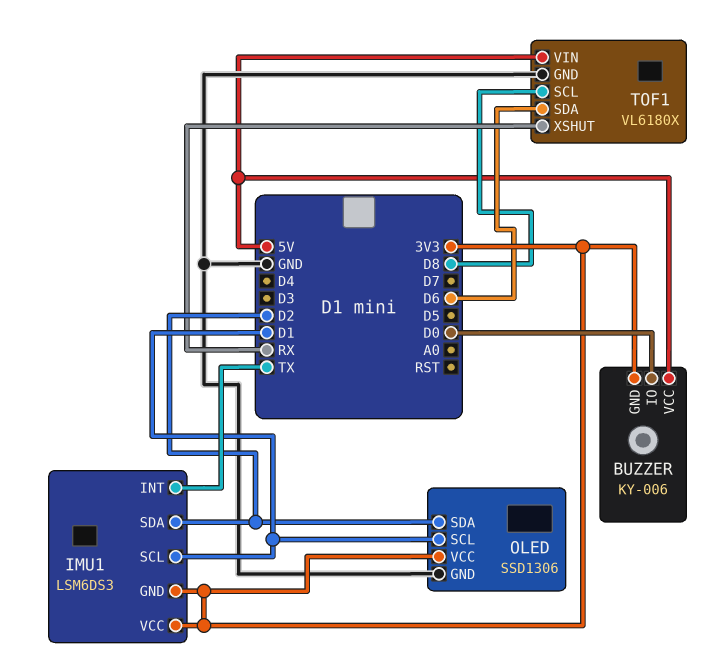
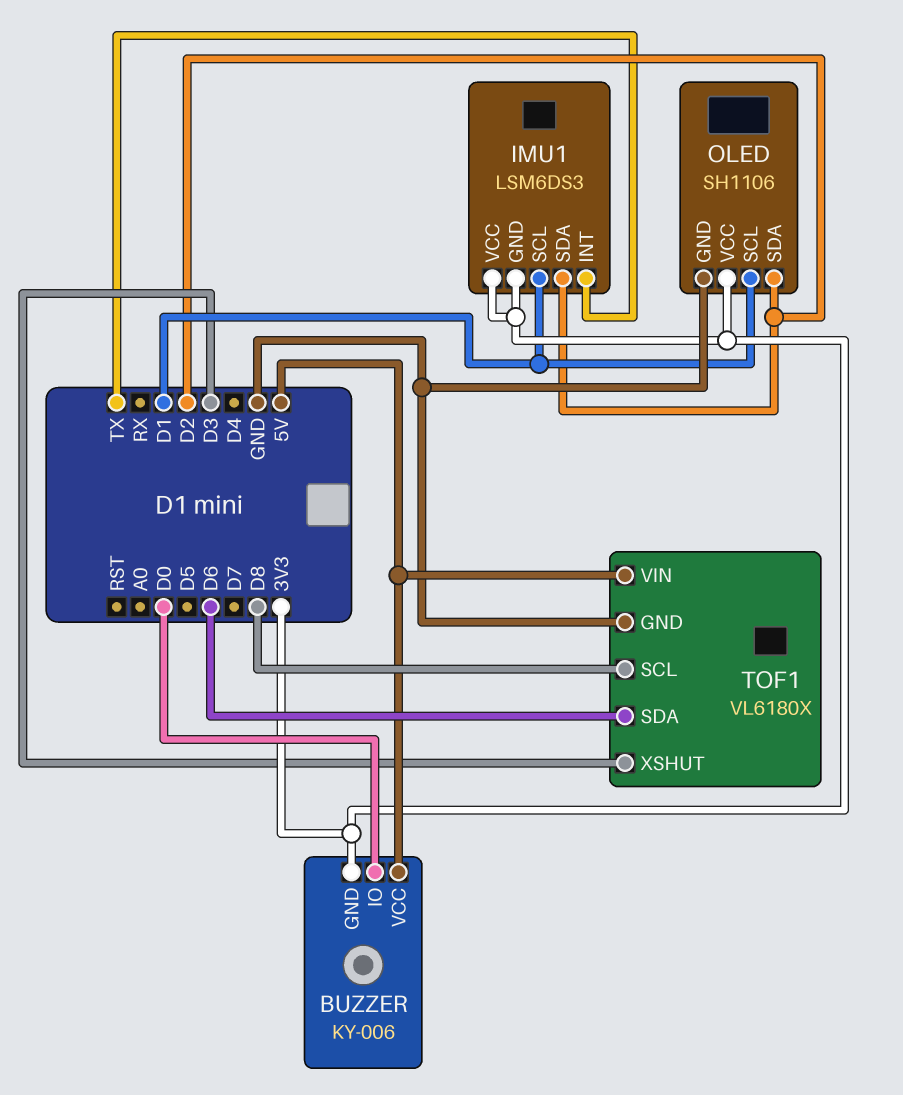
OLED: SSD1306 -> SH1106
TOF1 pin XSHUT: RX -> D3

